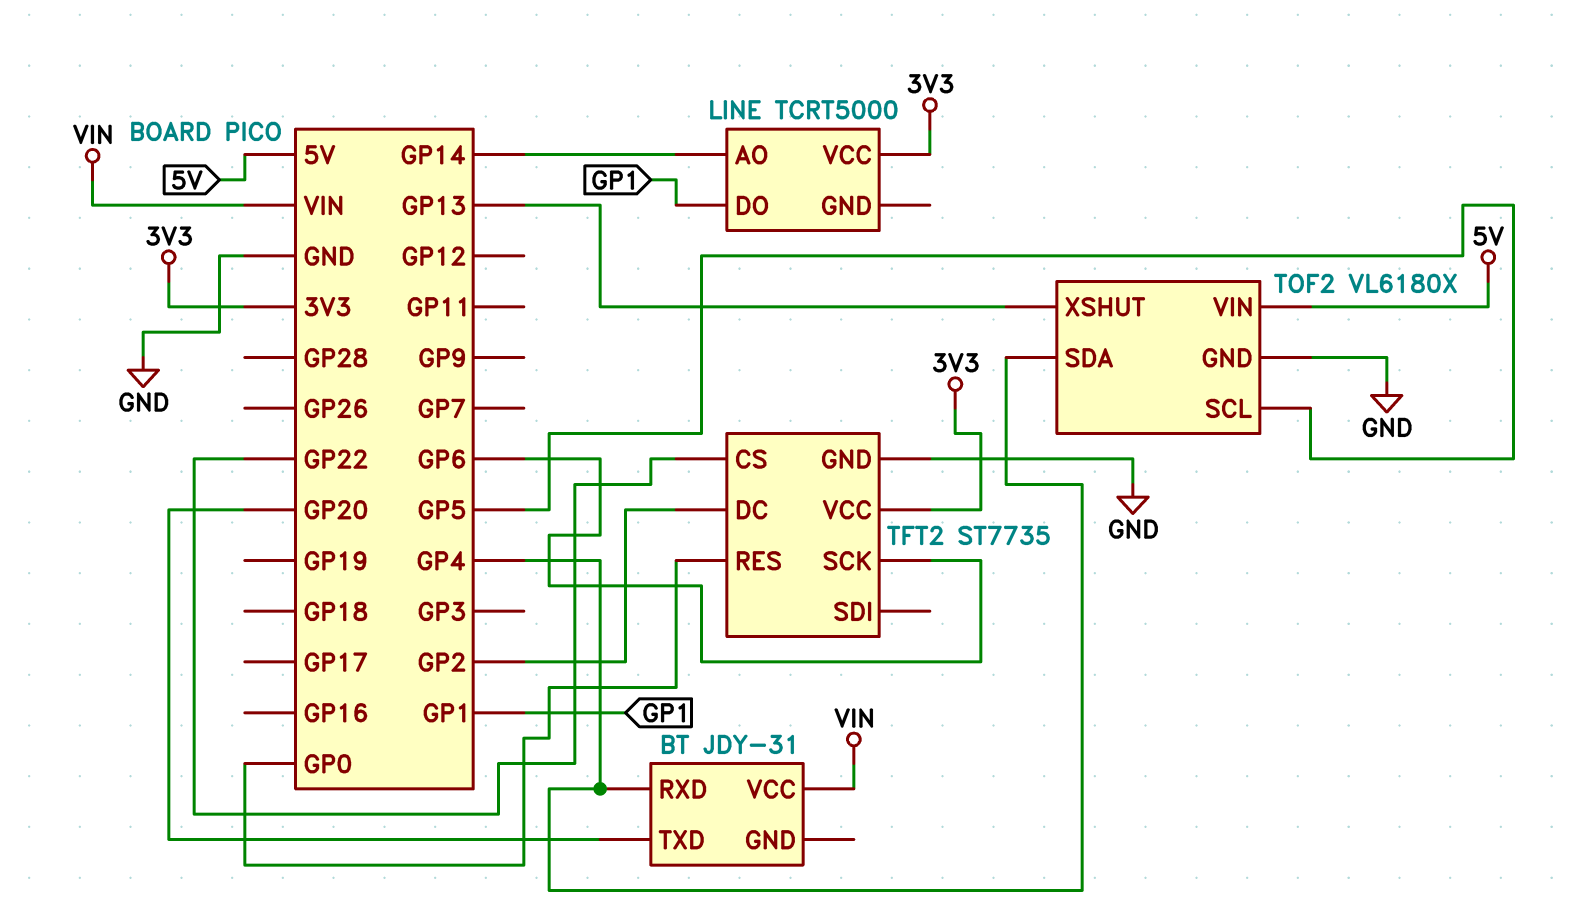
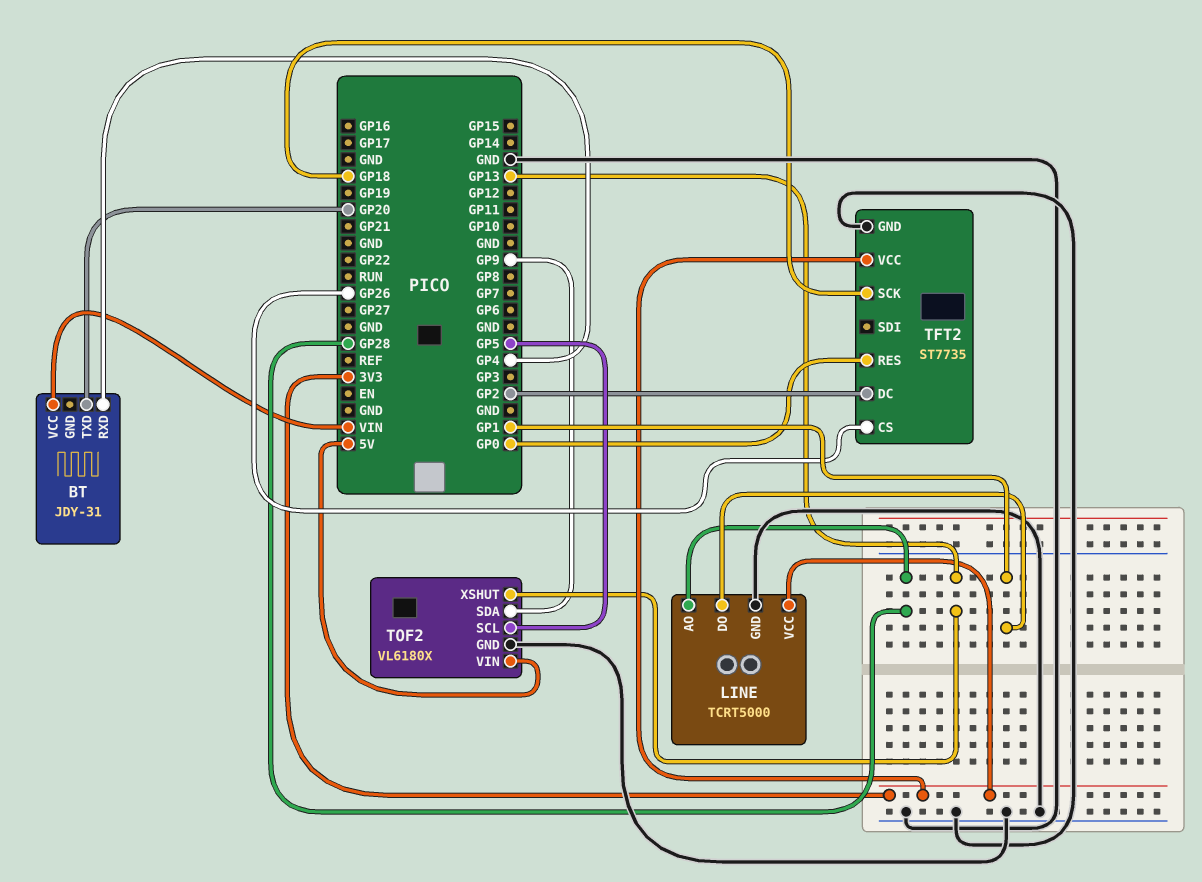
LINE pin AO: GP14 -> GP28
LINE pin GND: none -> GND
TFT2 pin CS: GP22 -> GP26
TFT2 pin SCK: GP6 -> GP18
TOF2 pin SDA: GP4 -> GP9

